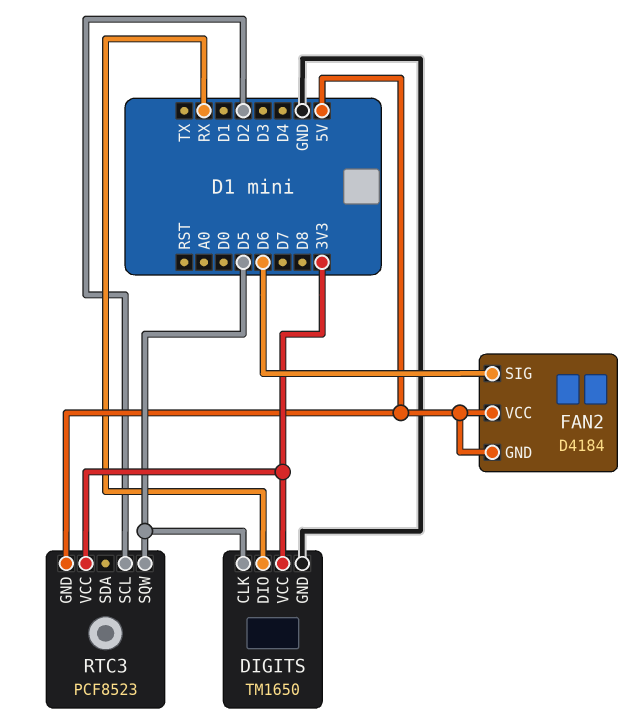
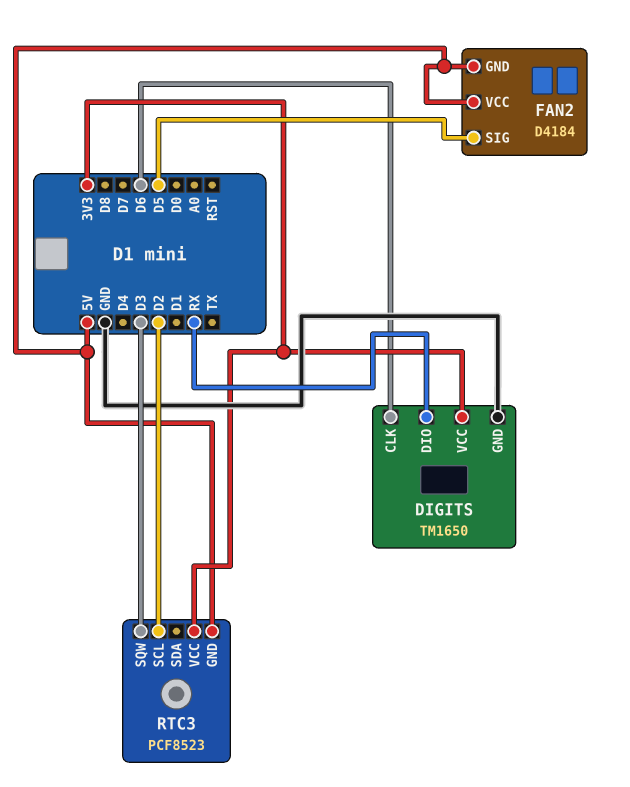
DIGITS pin CLK: D5 -> D6
FAN2 pin SIG: D6 -> D5
RTC3 pin SQW: D5 -> D3

